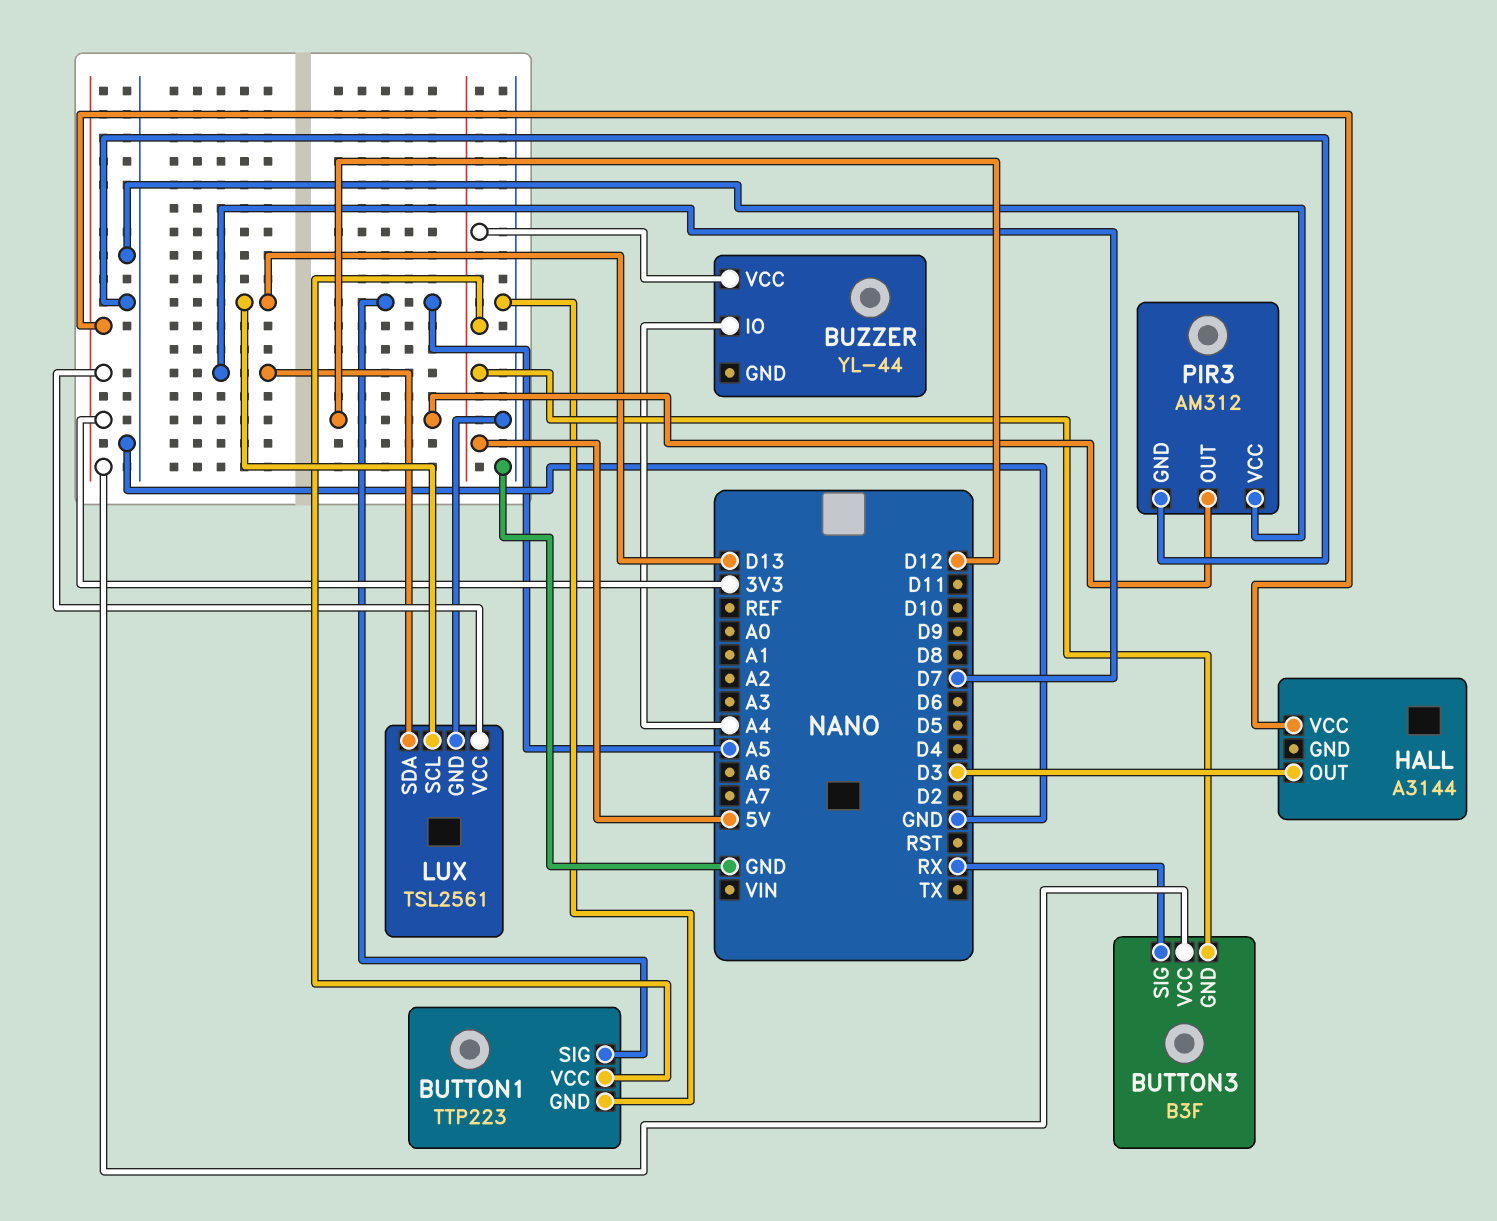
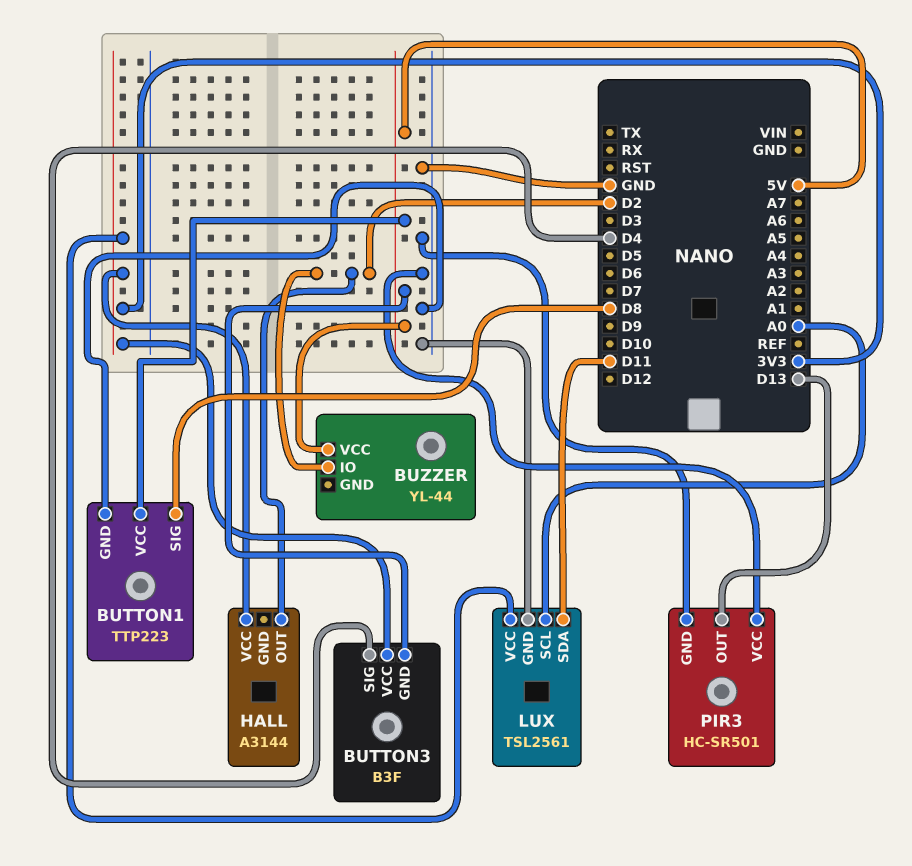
BUTTON1 pin SIG: A5 -> D8
BUTTON3 pin SIG: RX -> D4
BUZZER pin IO: A4 -> D2
HALL pin OUT: D3 -> D2
LUX pin SCL: D13 -> A0
LUX pin SDA: D7 -> D11
PIR3: AM312 -> HC-SR501
PIR3 pin OUT: D12 -> D13

